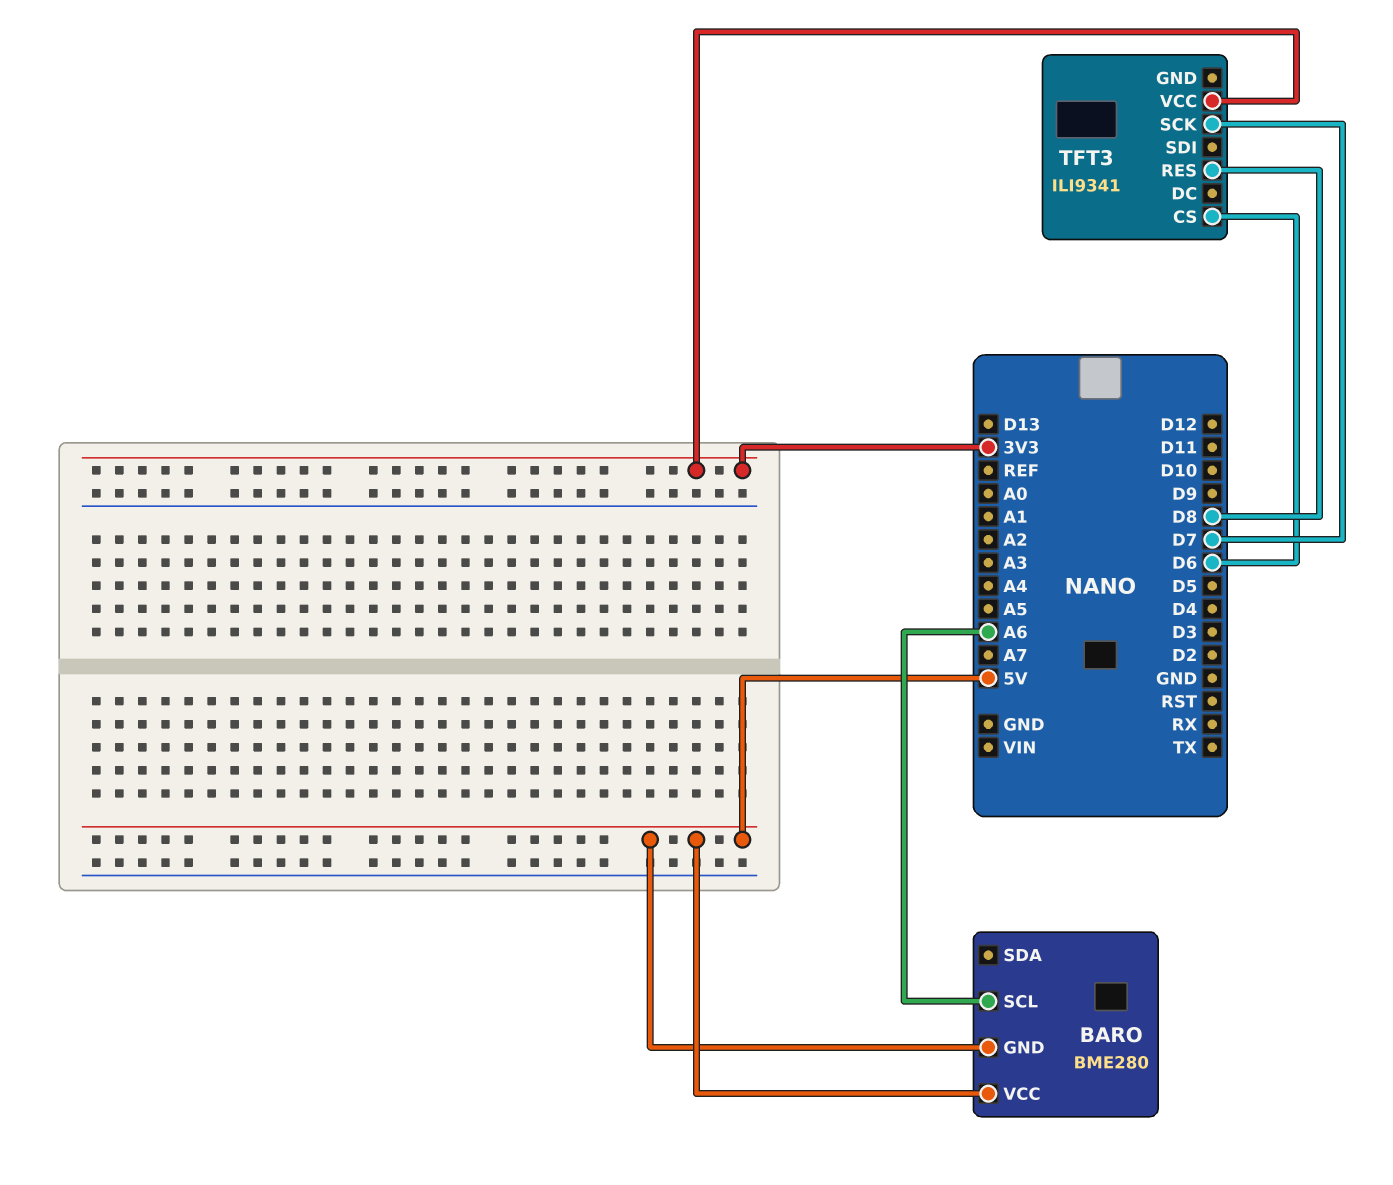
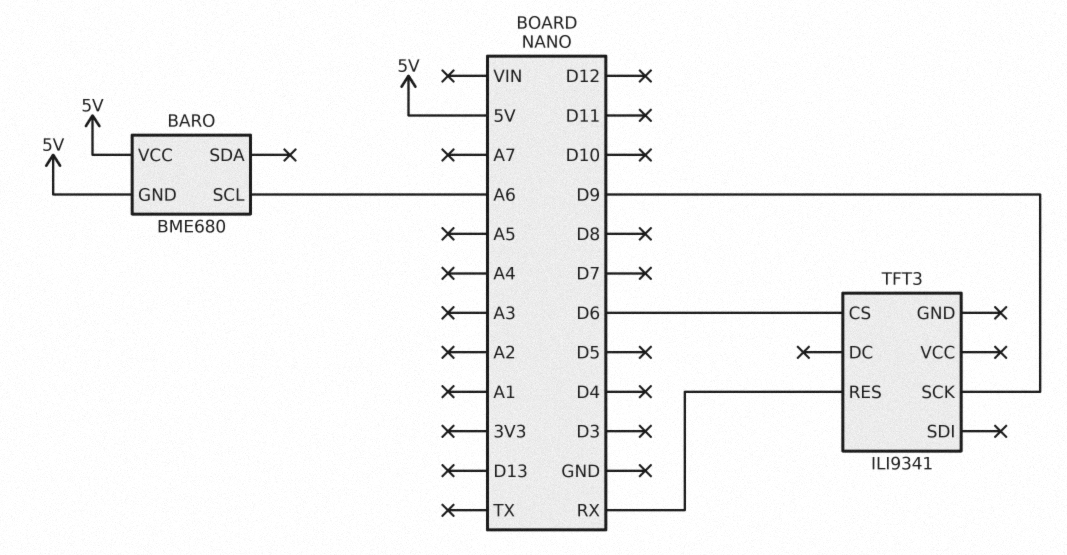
BARO: BME280 -> BME680
TFT3 pin RES: D8 -> RX
TFT3 pin SCK: D7 -> D9
TFT3 pin VCC: 3V3 -> none

